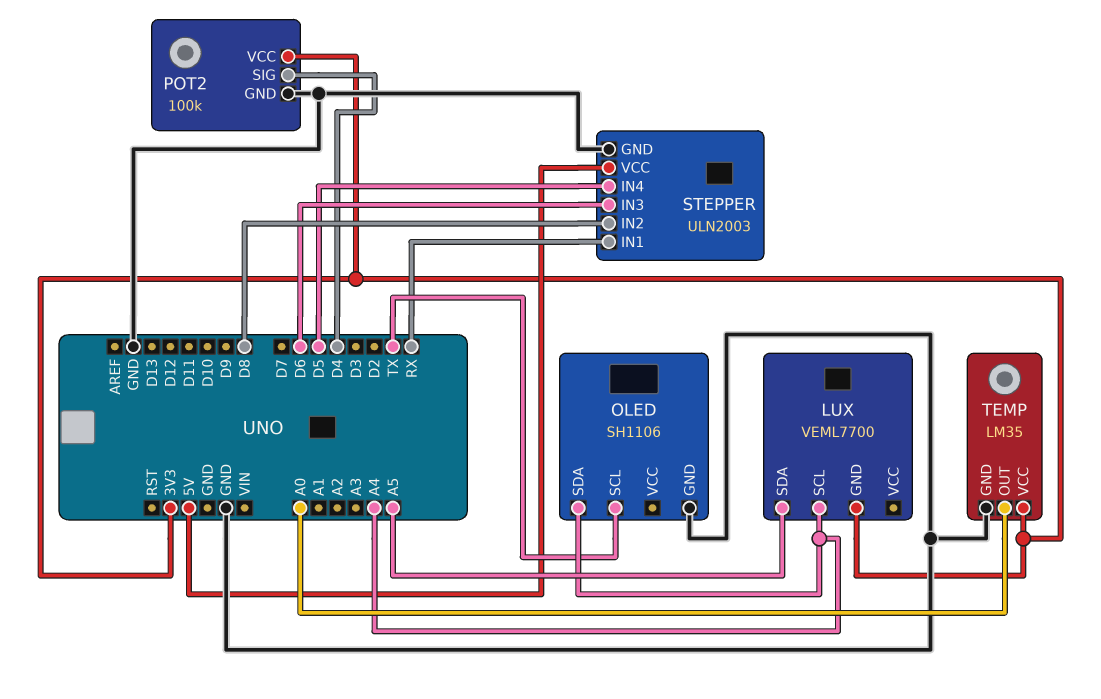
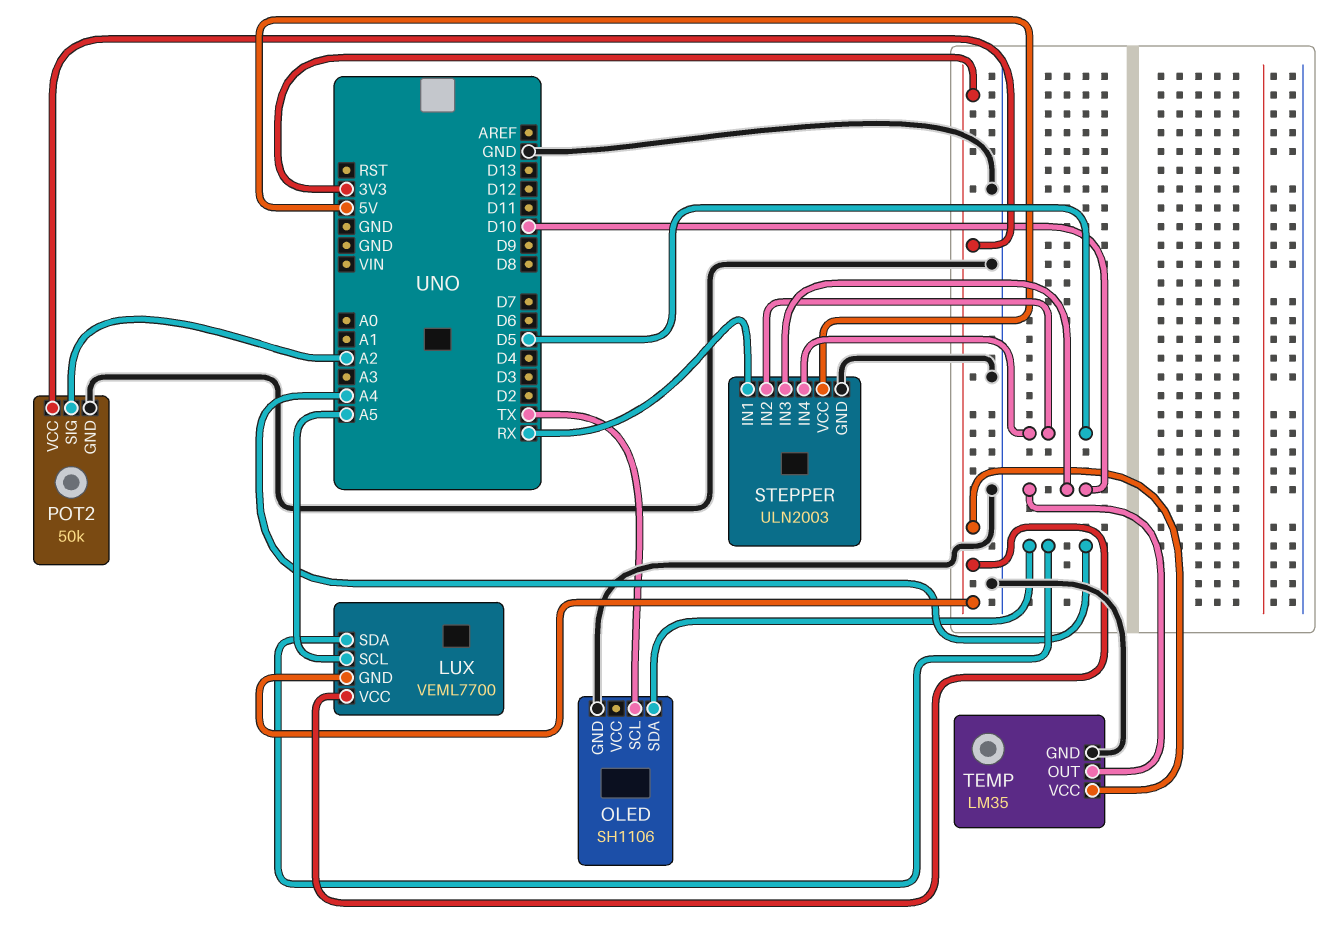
LUX pin SCL: A4 -> A5
LUX pin SDA: A5 -> A4
LUX pin VCC: none -> 3V3
POT2: 100k -> 50k
POT2 pin SIG: D4 -> A2
STEPPER pin IN2: D8 -> D5
STEPPER pin IN3: D6 -> D10
TEMP pin OUT: A0 -> D10

